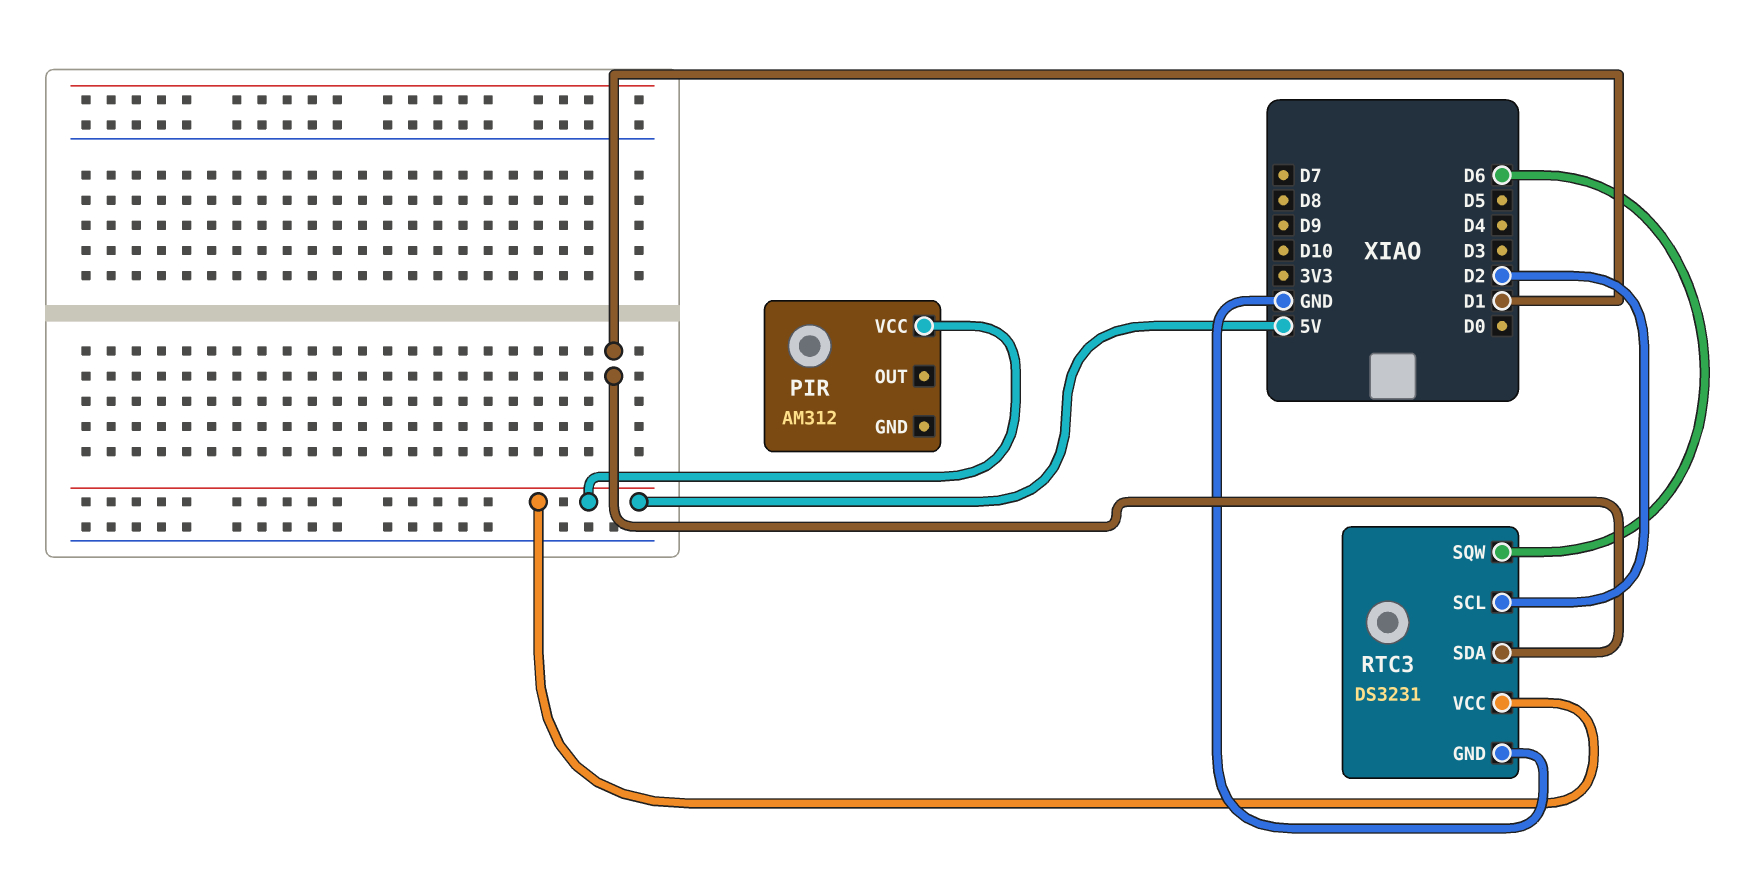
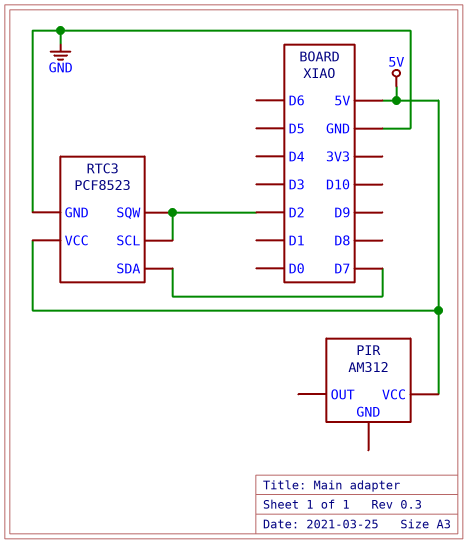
RTC3: DS3231 -> PCF8523
RTC3 pin SDA: D1 -> D7
RTC3 pin SQW: D6 -> D2

